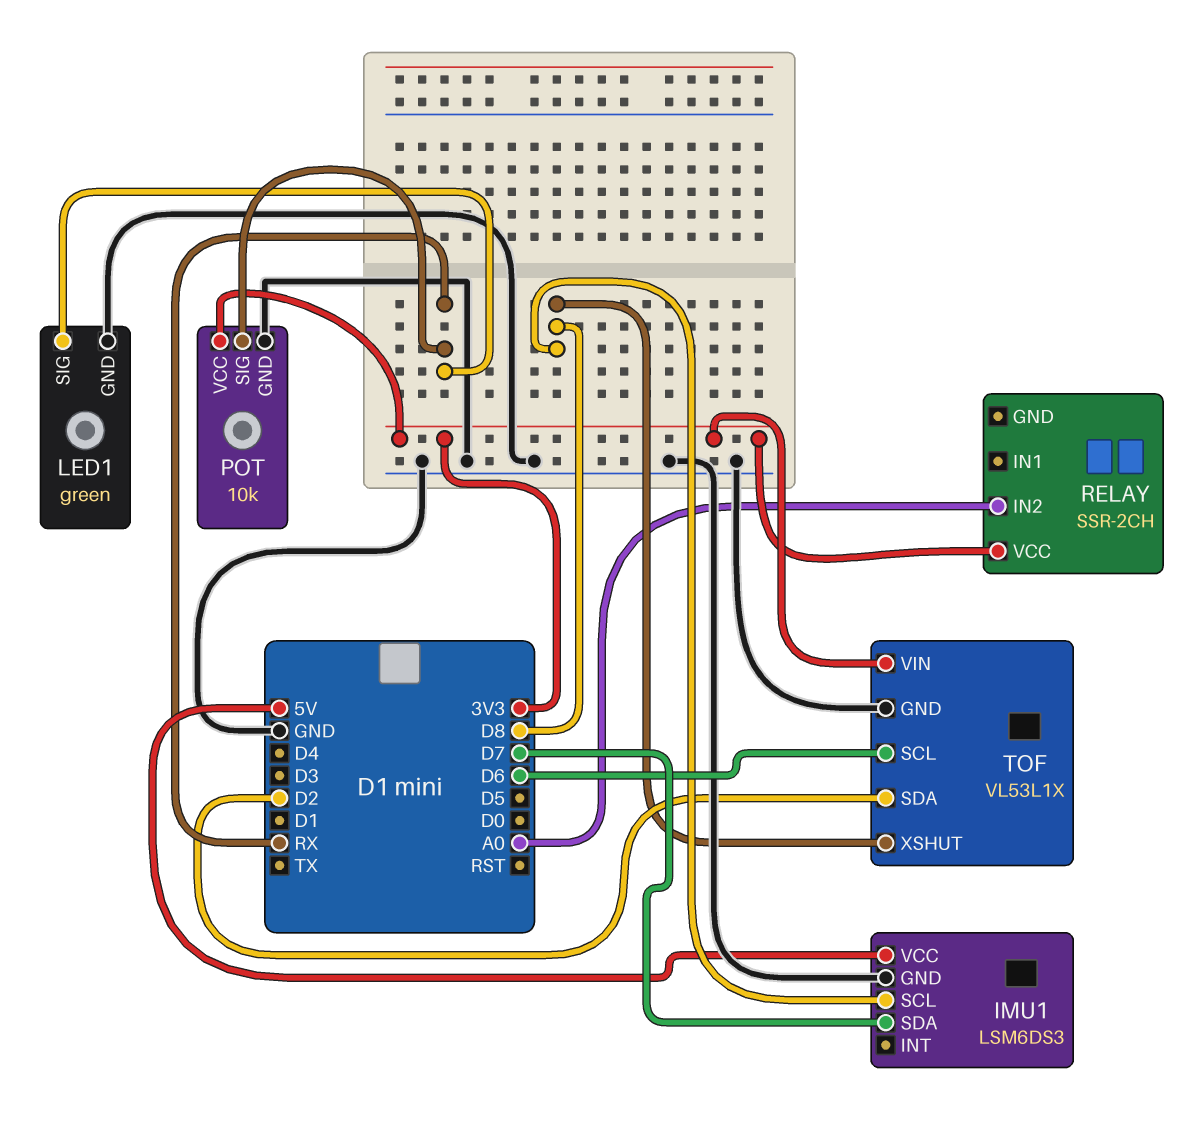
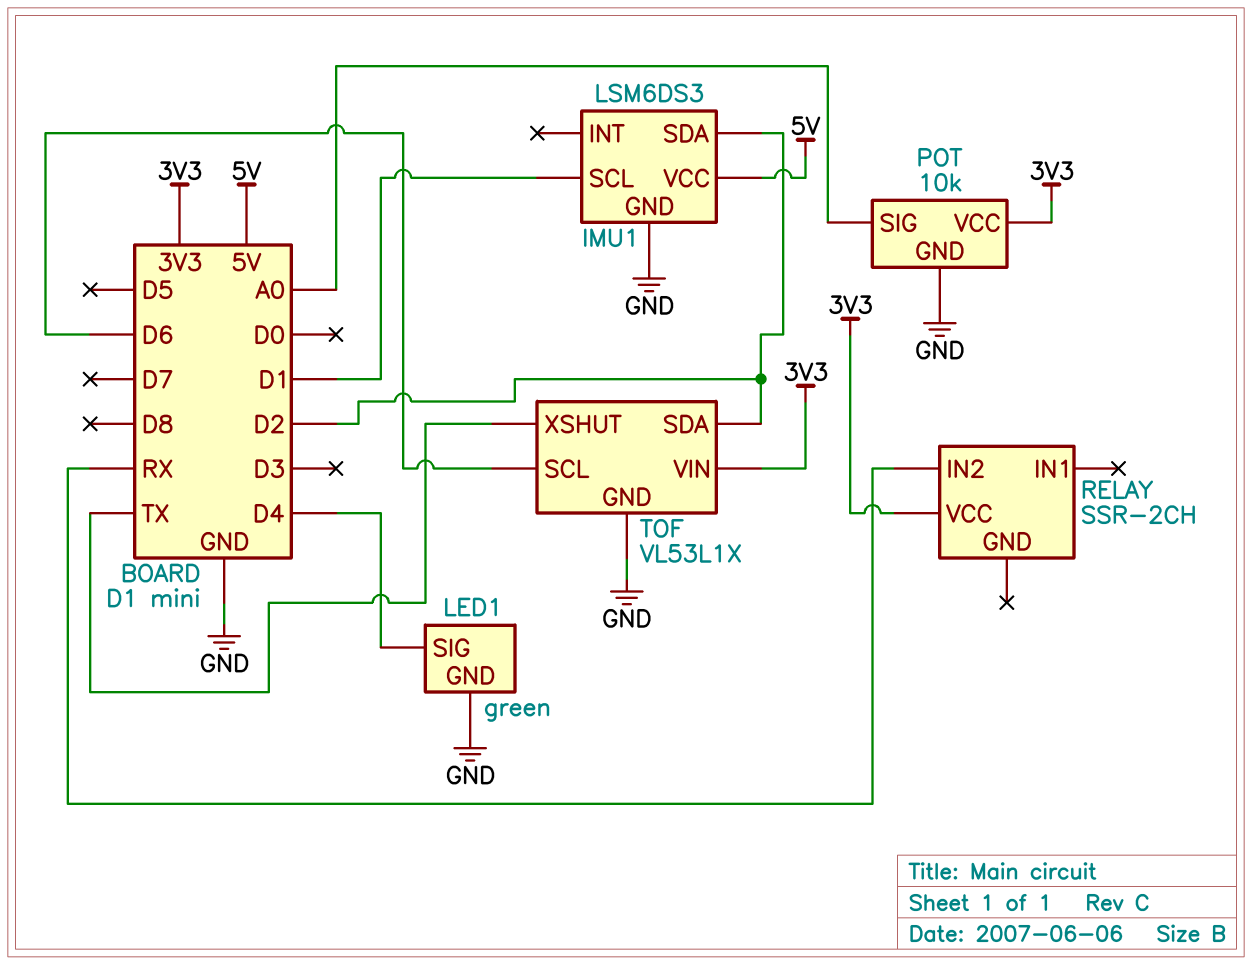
IMU1 pin SCL: D8 -> D1
IMU1 pin SDA: D7 -> D2
LED1 pin SIG: RX -> D4
POT pin SIG: RX -> A0
RELAY pin IN2: A0 -> RX
TOF pin XSHUT: D8 -> TX

